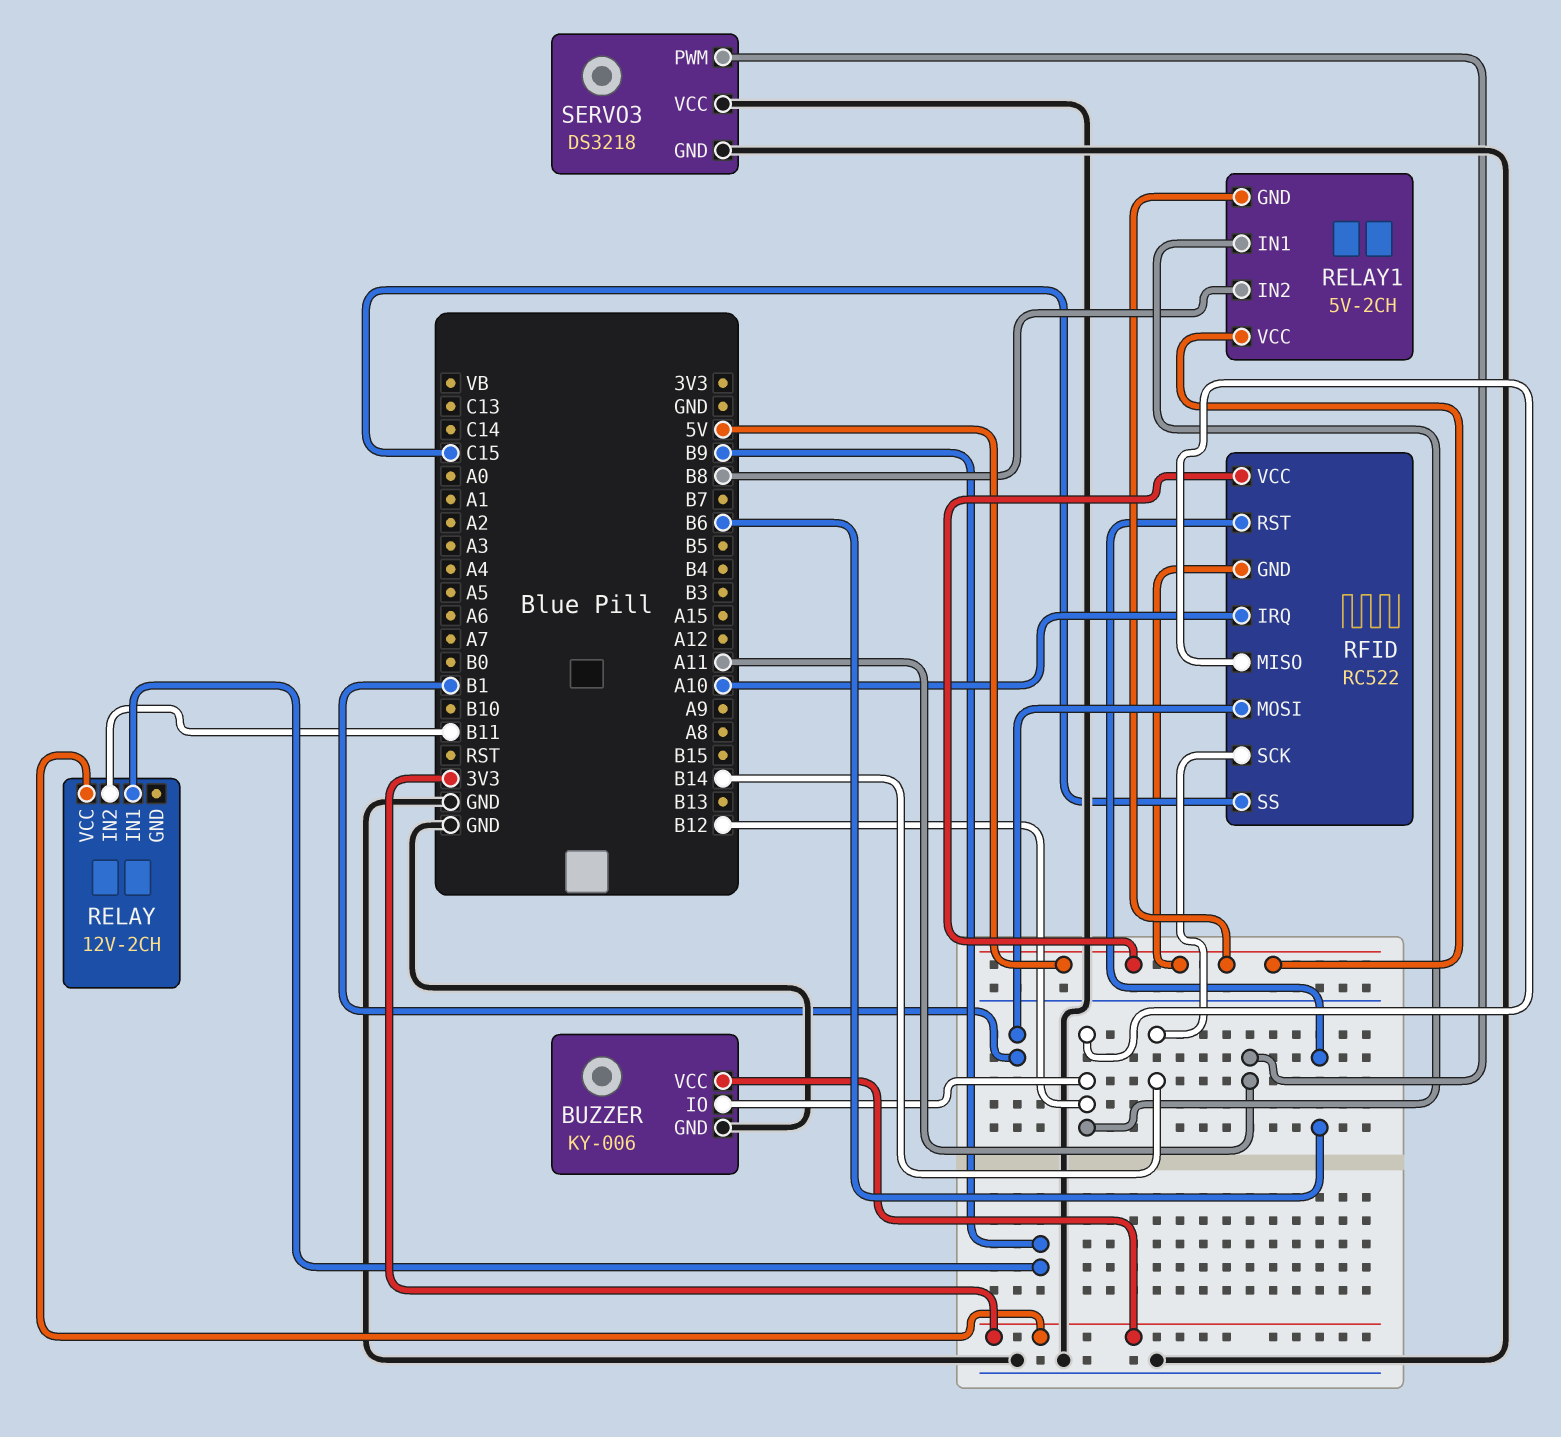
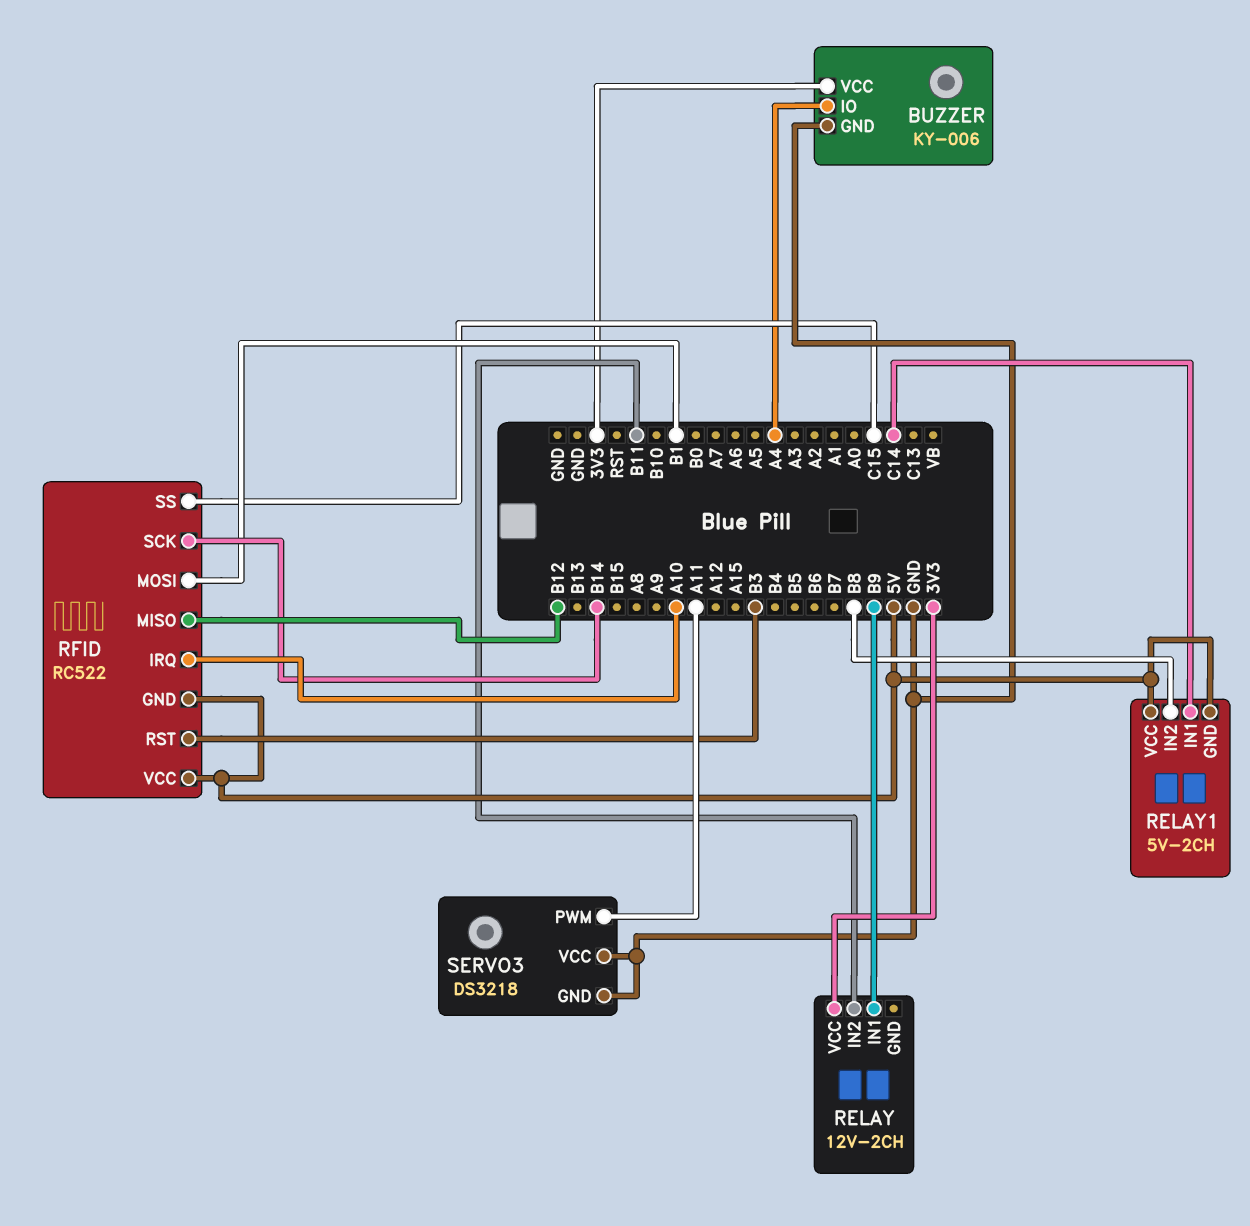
BUZZER pin IO: B12 -> A4
RELAY1 pin IN1: B12 -> C14
RFID pin RST: B6 -> B3

